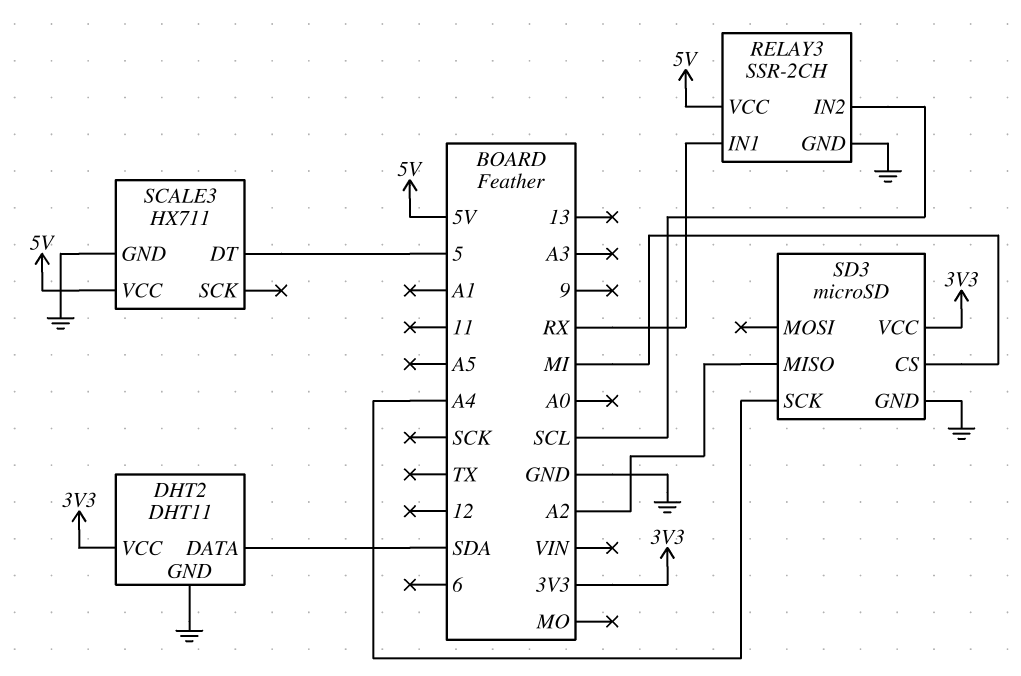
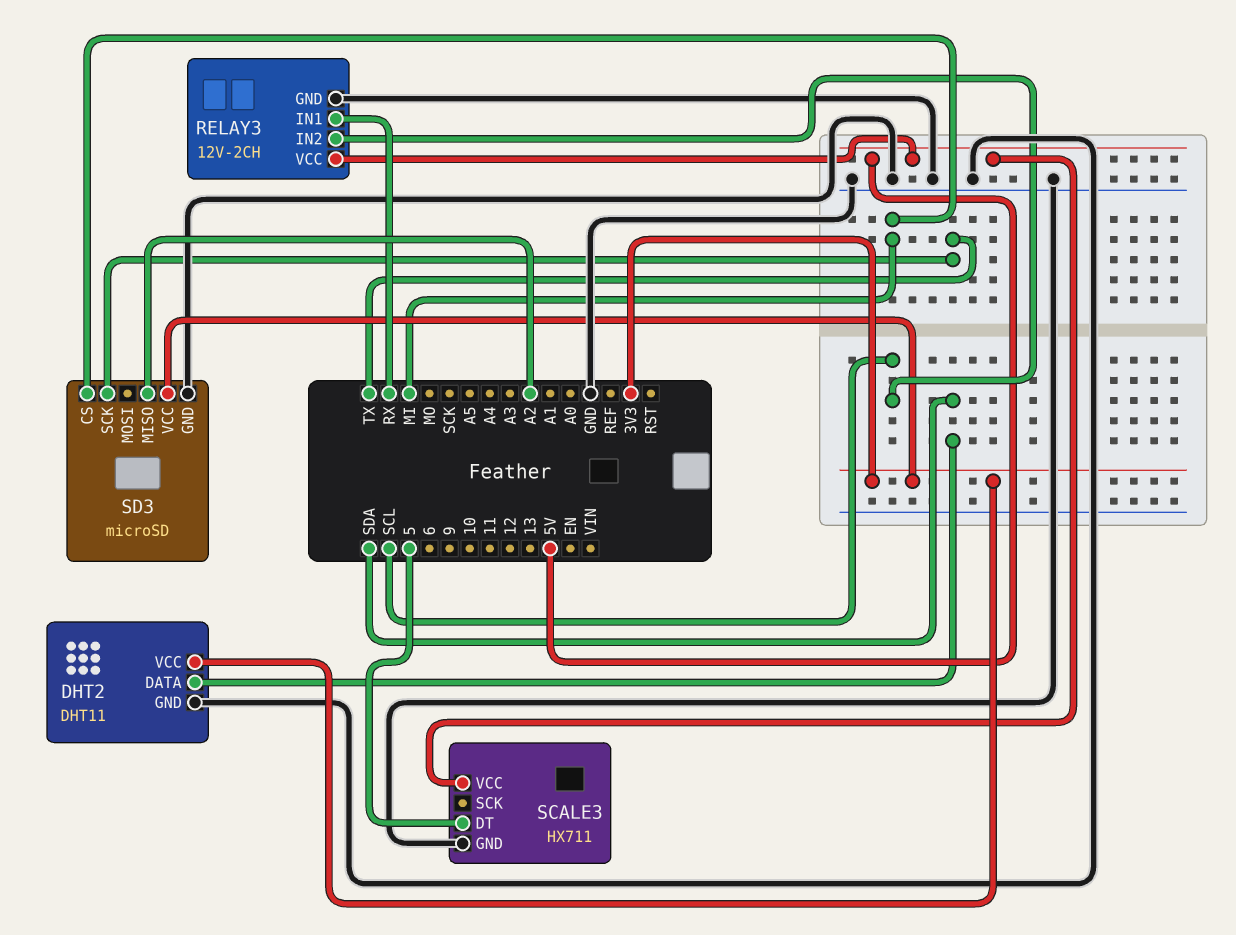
RELAY3: SSR-2CH -> 12V-2CH
SD3 pin SCK: A4 -> TX

